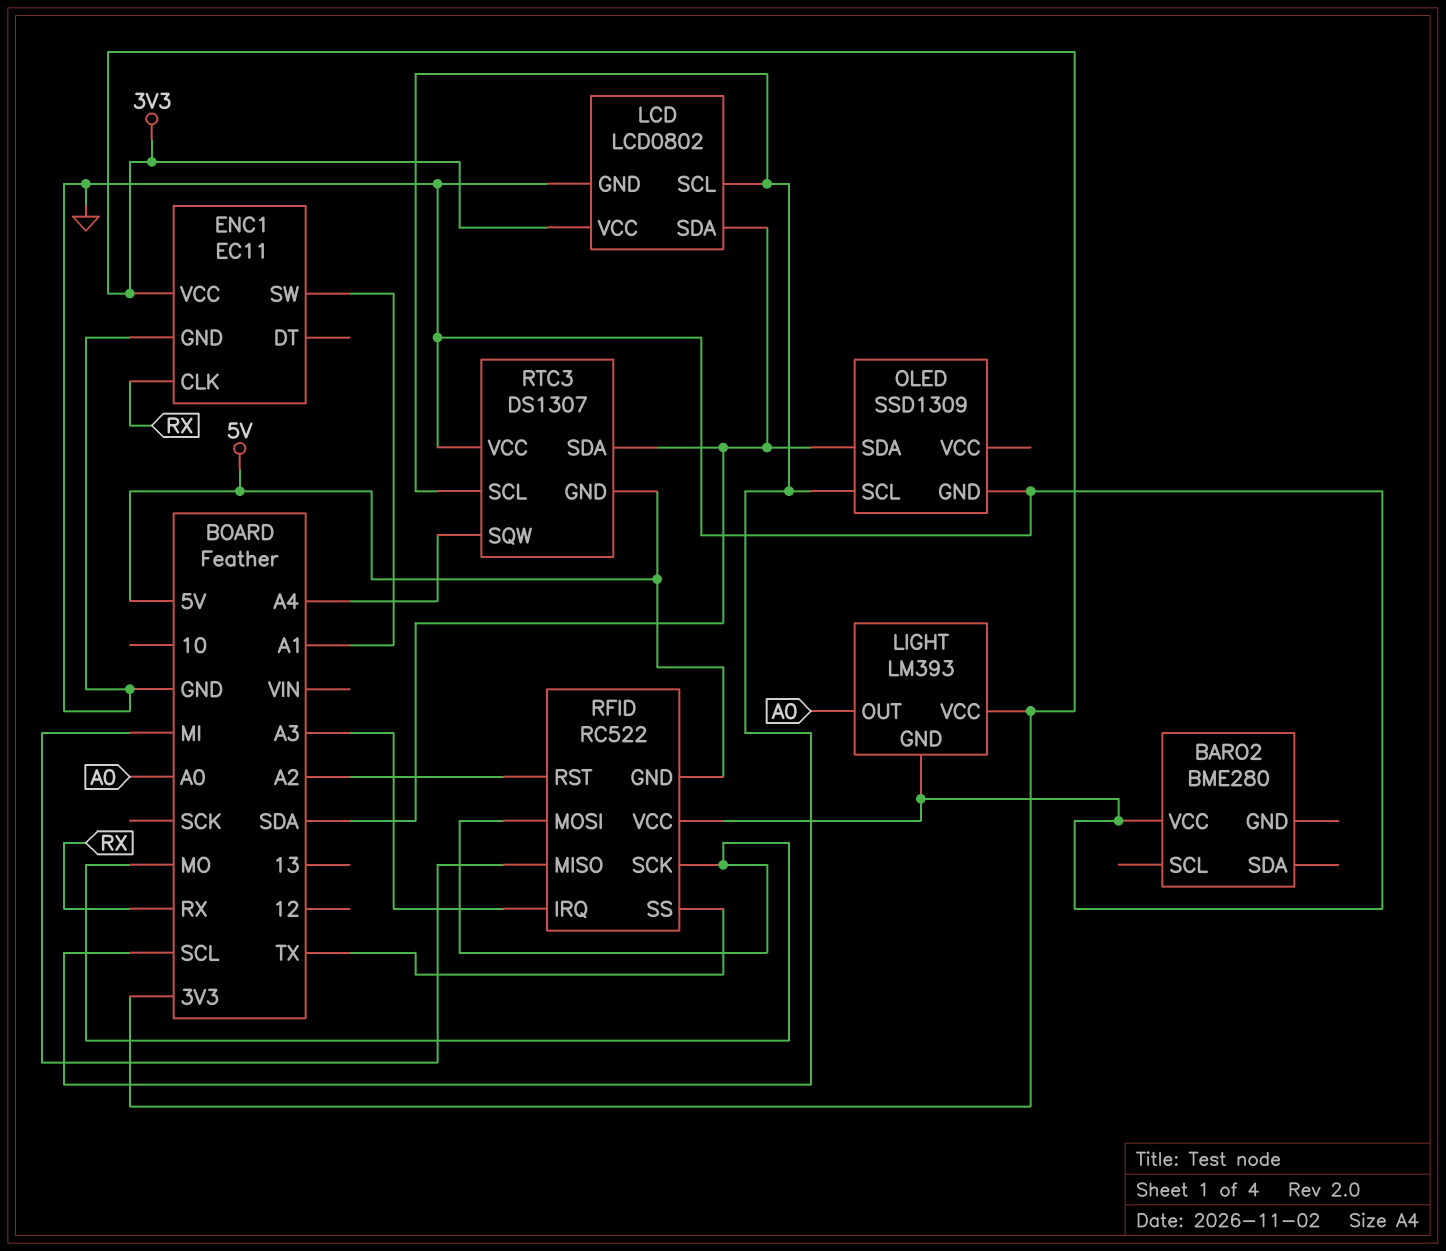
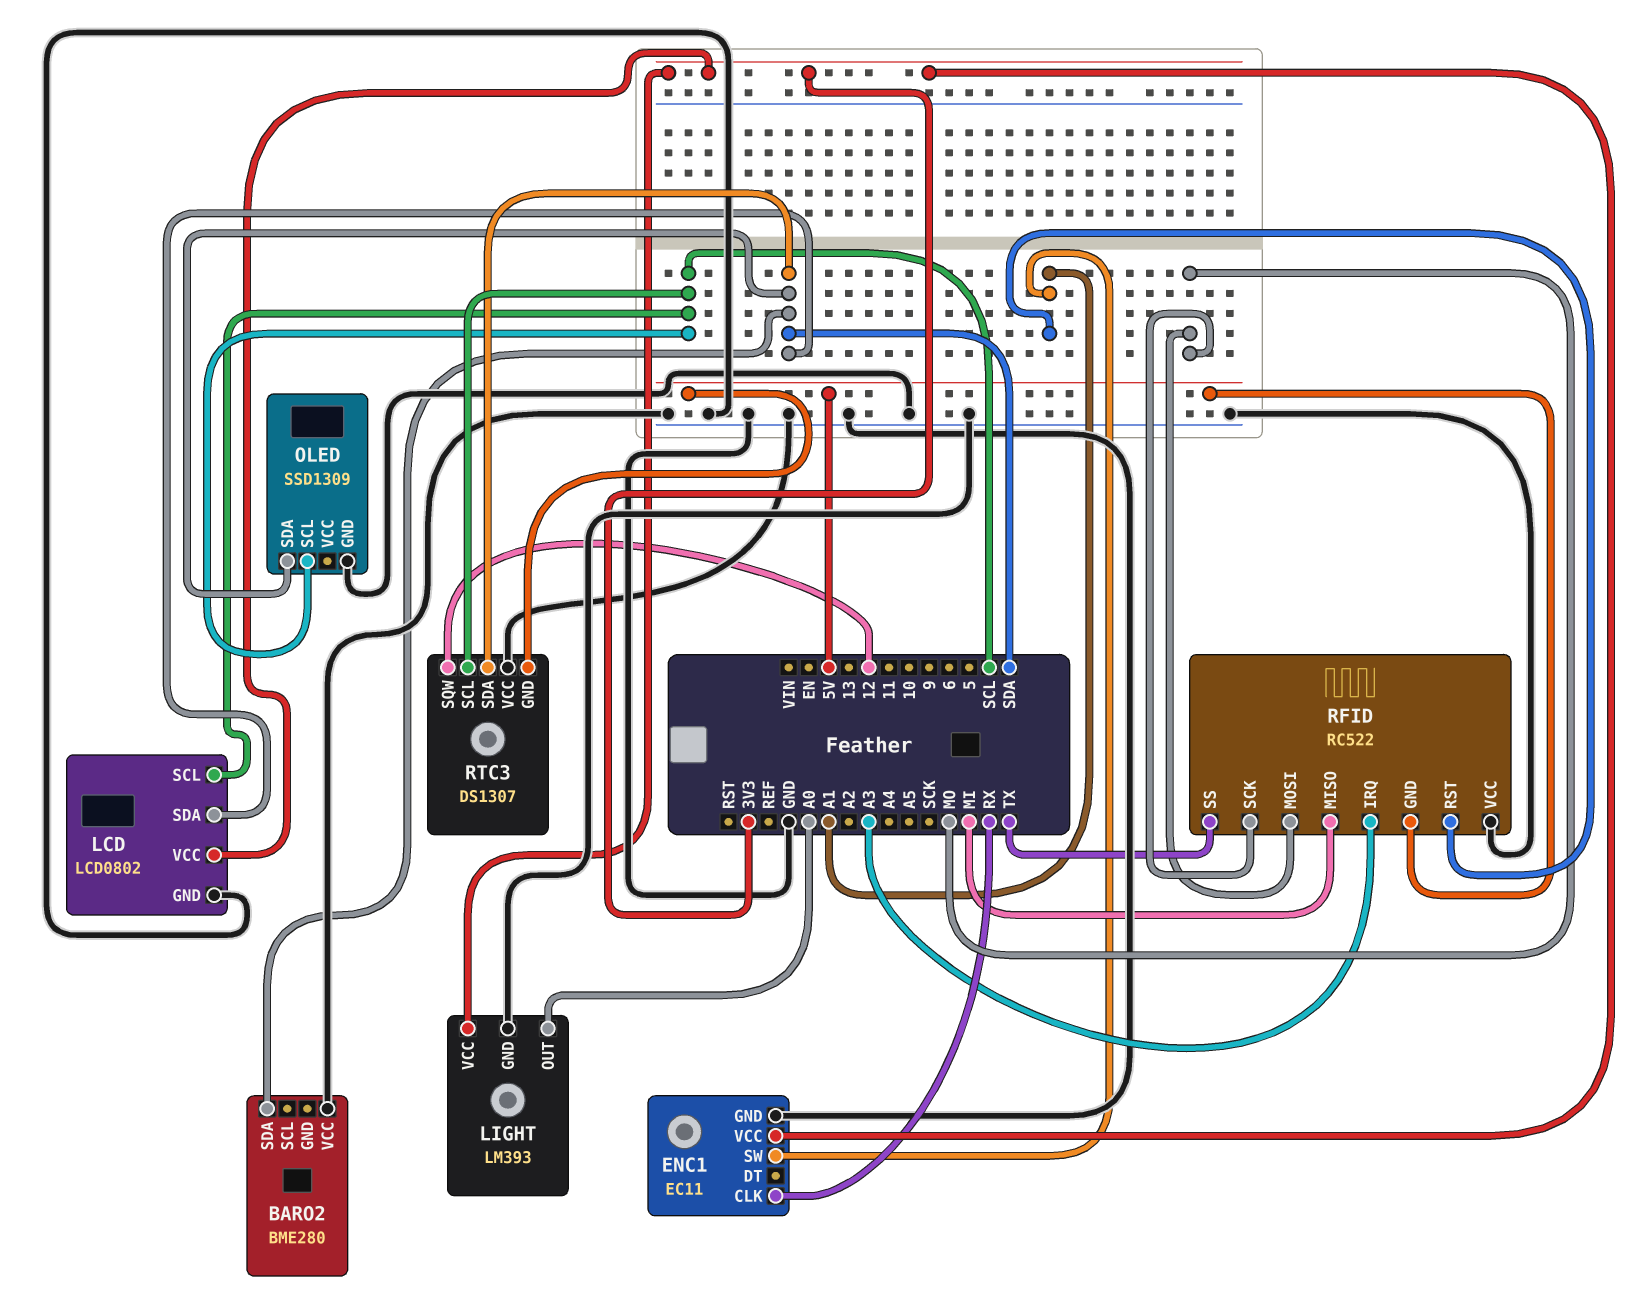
BARO2 pin SDA: none -> SDA
RFID pin RST: A2 -> A1
RTC3 pin SQW: A4 -> 12

